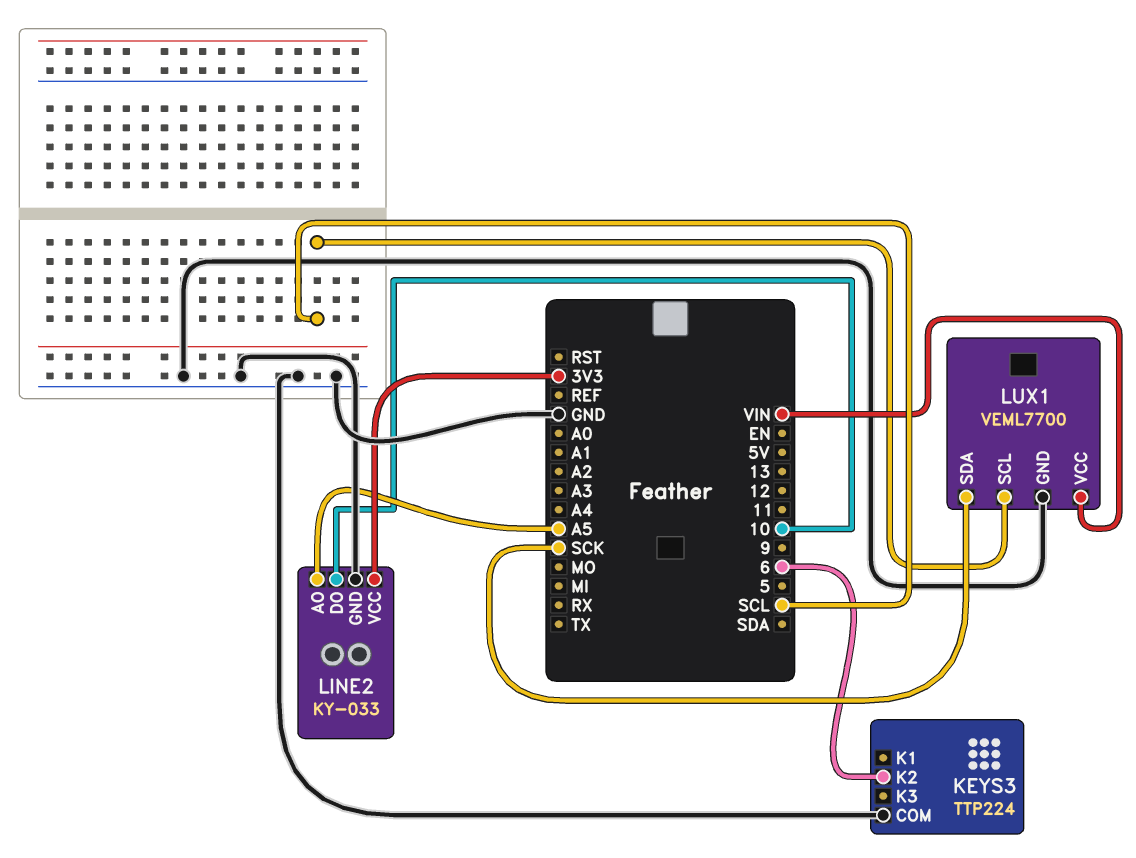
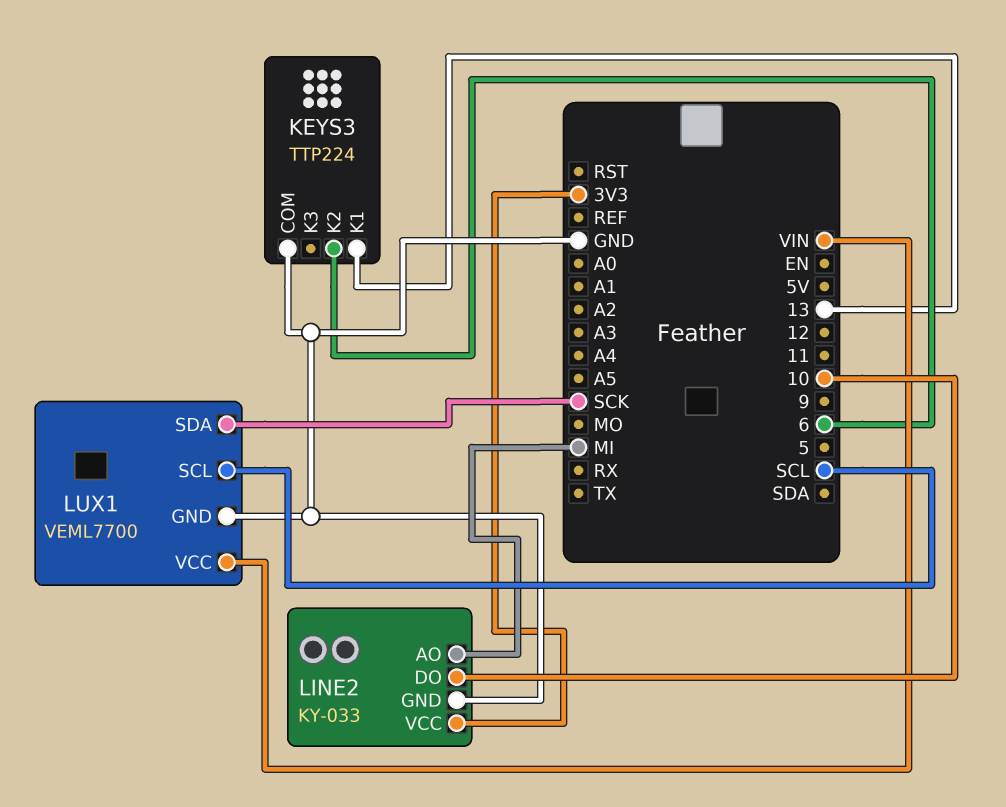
KEYS3 pin K1: none -> 13
LINE2 pin AO: A5 -> MI

